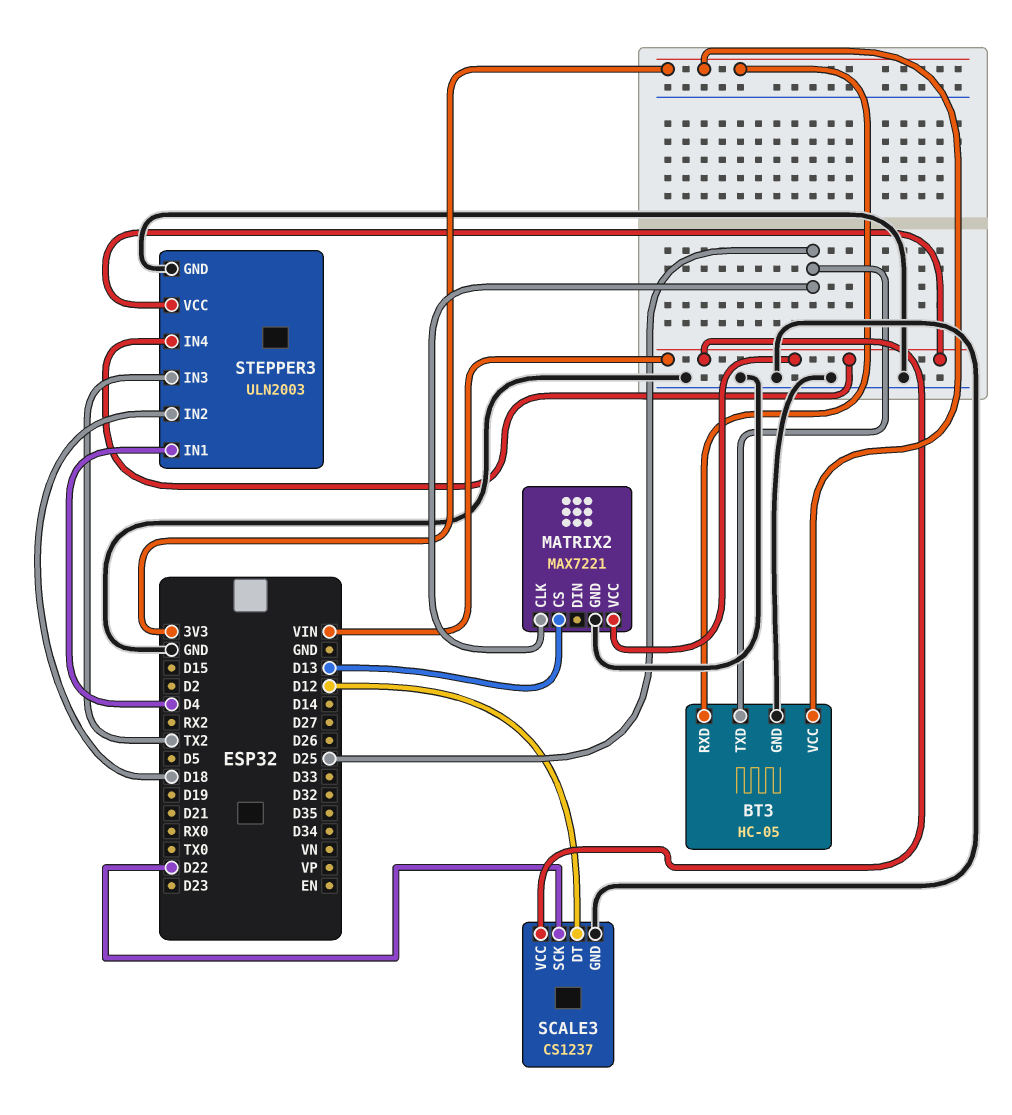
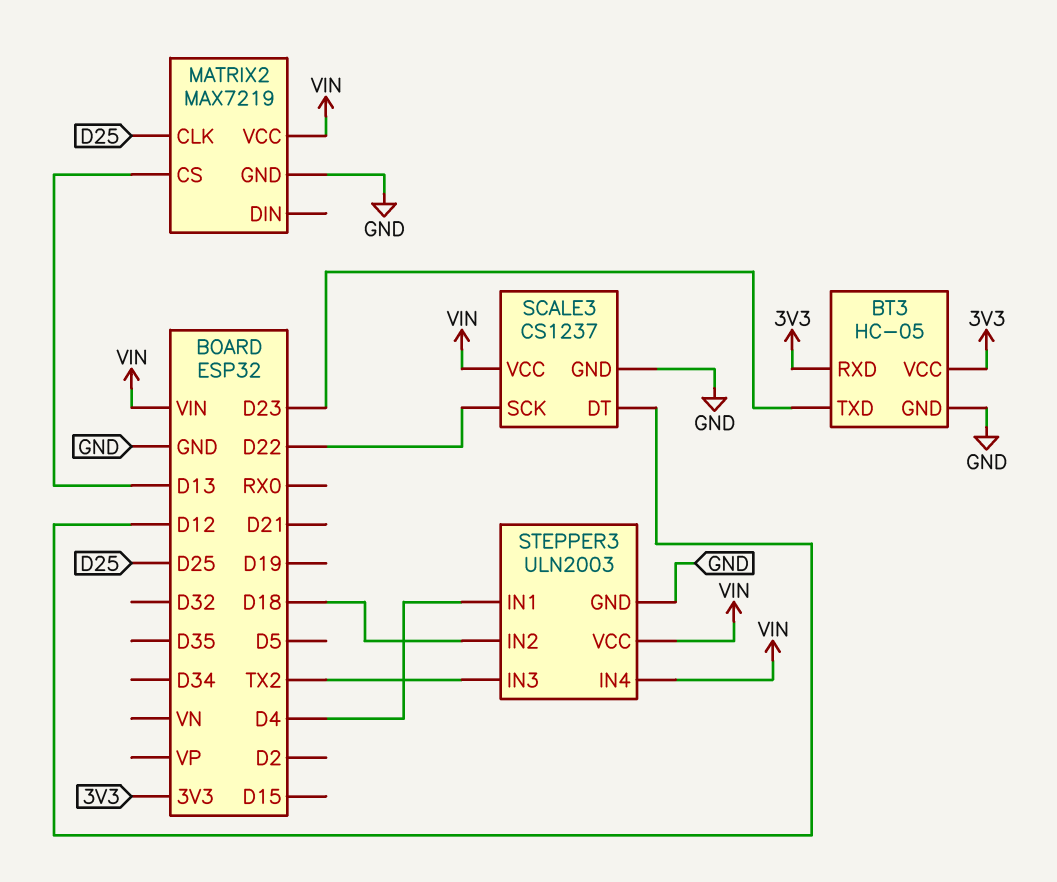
BT3 pin TXD: D25 -> D23
MATRIX2: MAX7221 -> MAX7219

